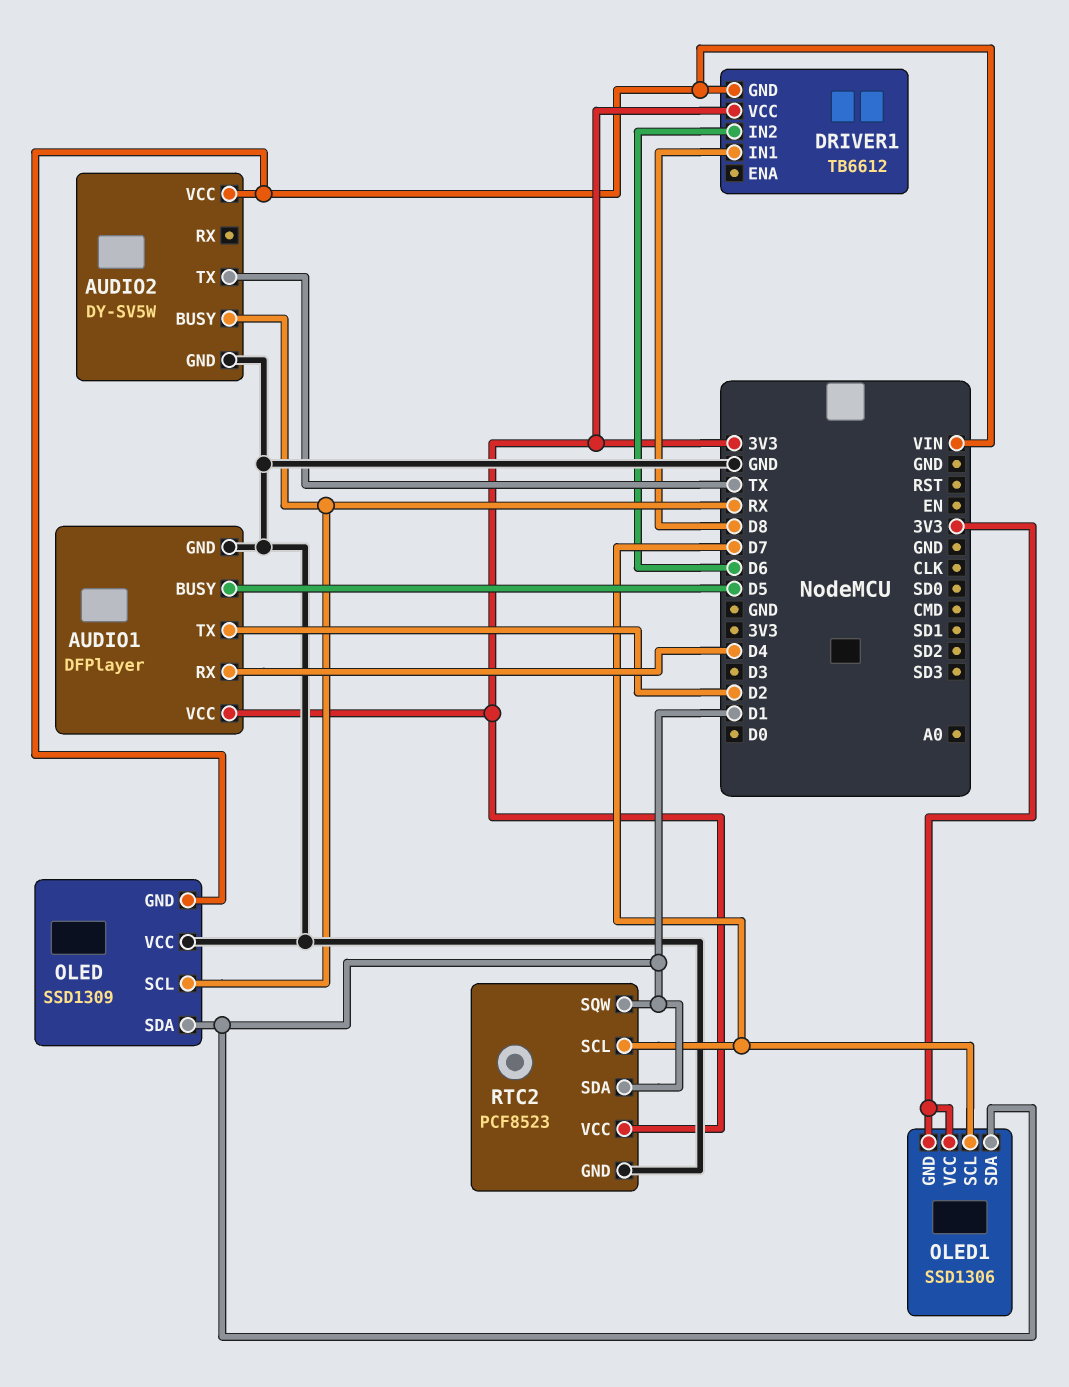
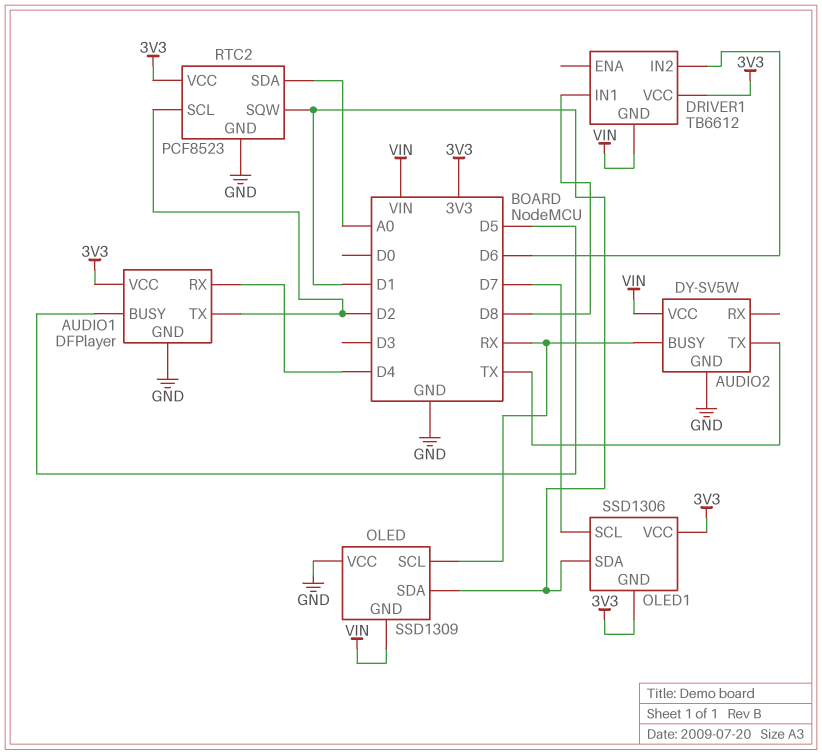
RTC2 pin SCL: D7 -> D2
RTC2 pin SDA: D1 -> A0

